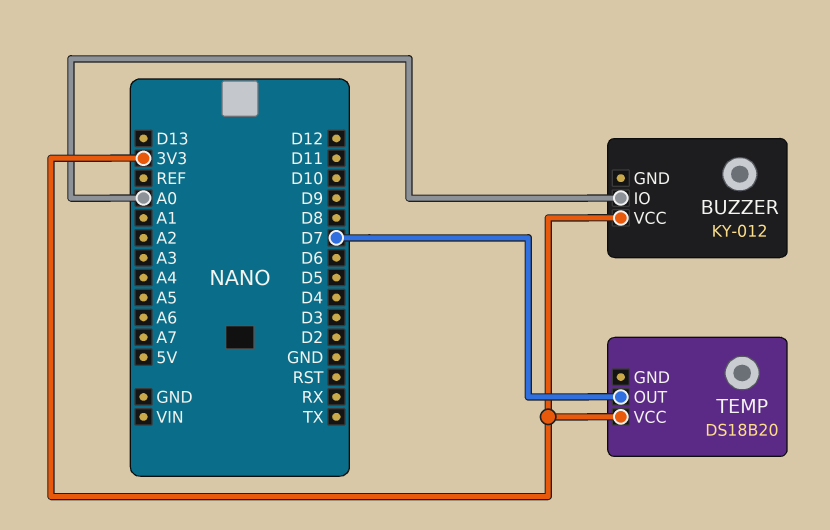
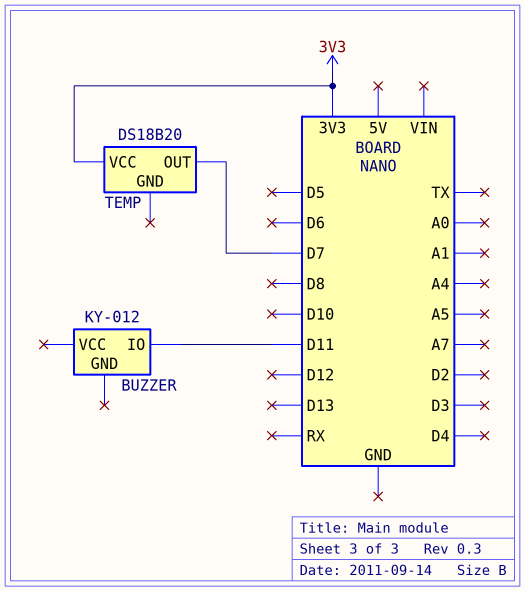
BUZZER pin IO: A0 -> D11
BUZZER pin VCC: 3V3 -> none

